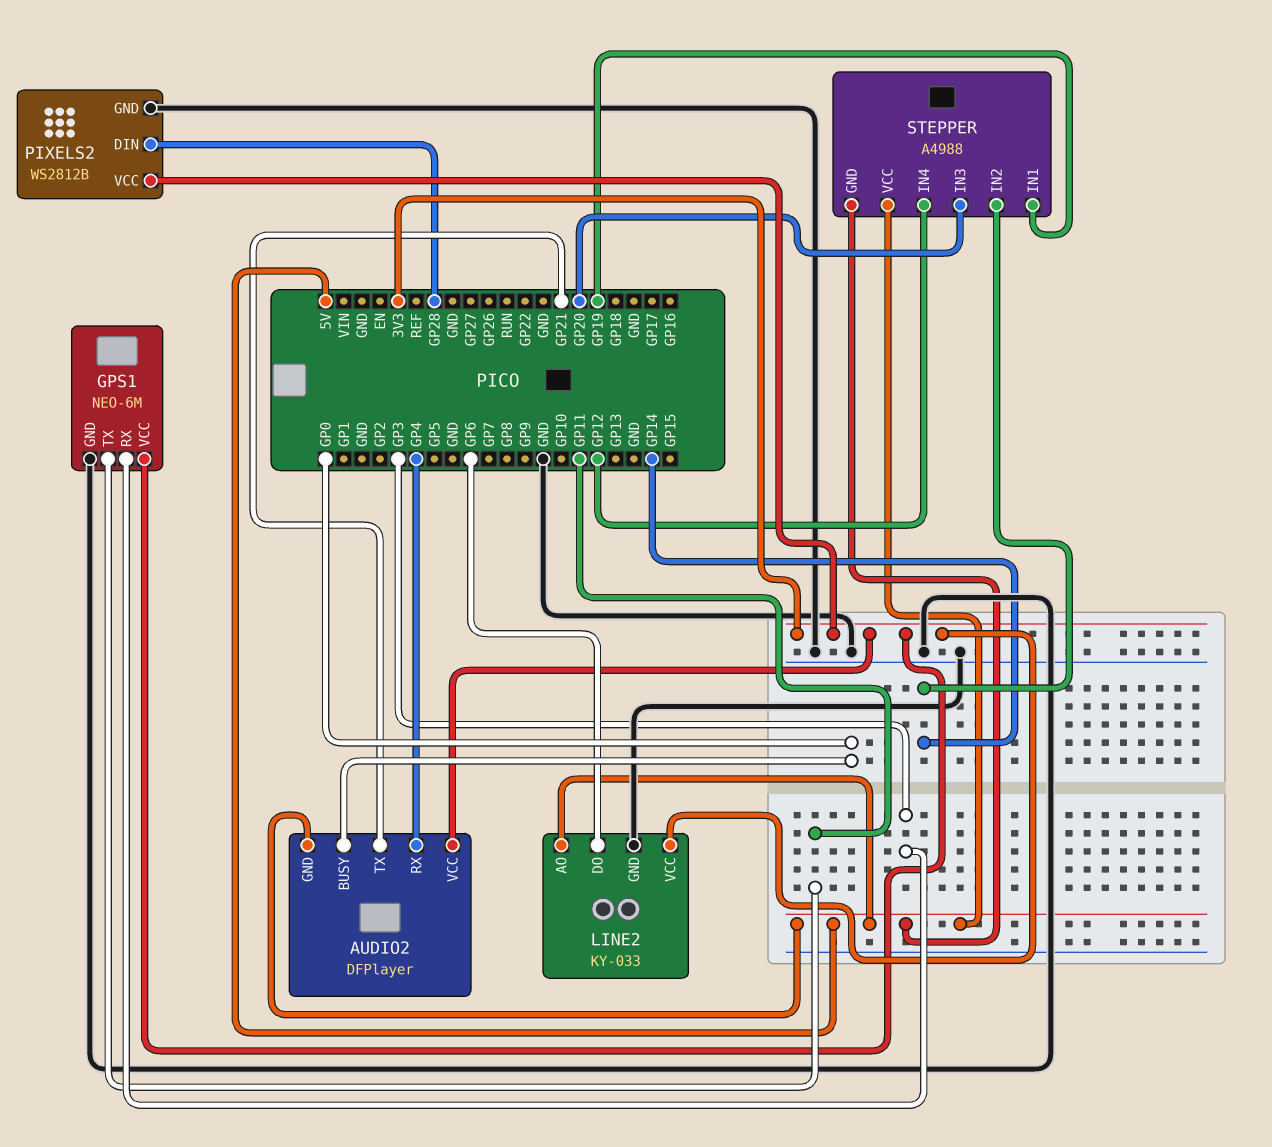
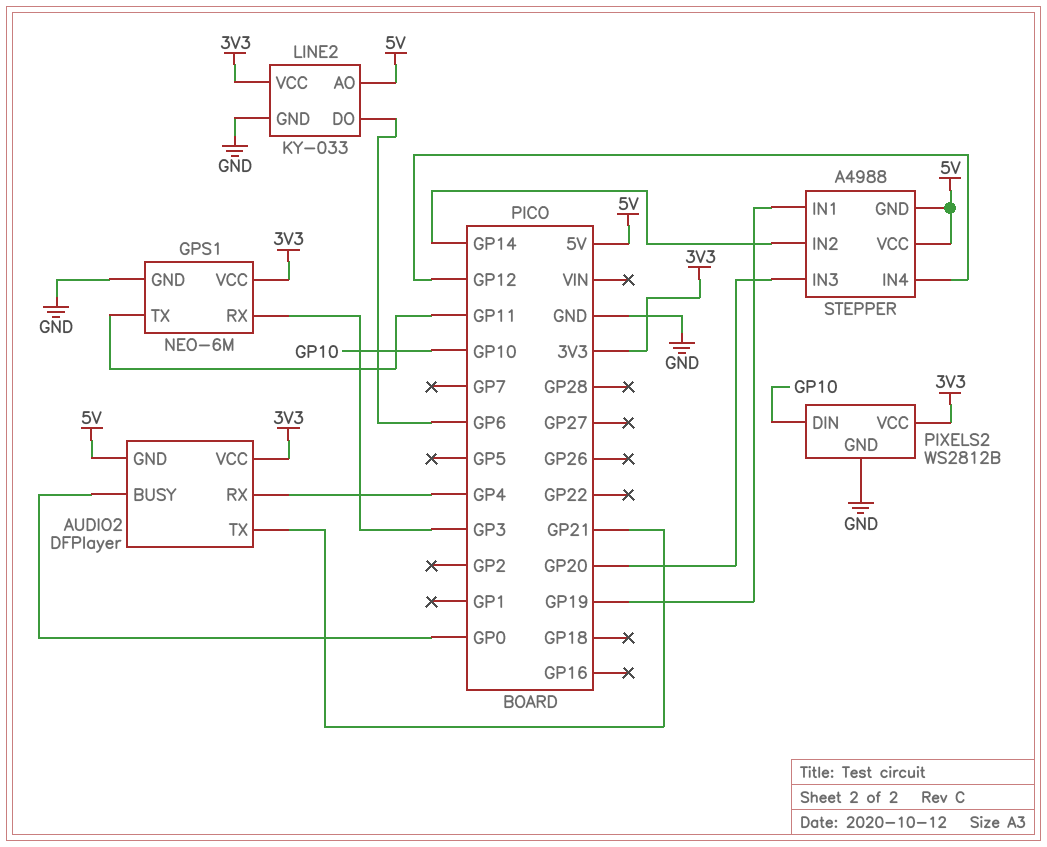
PIXELS2 pin DIN: GP28 -> GP10

